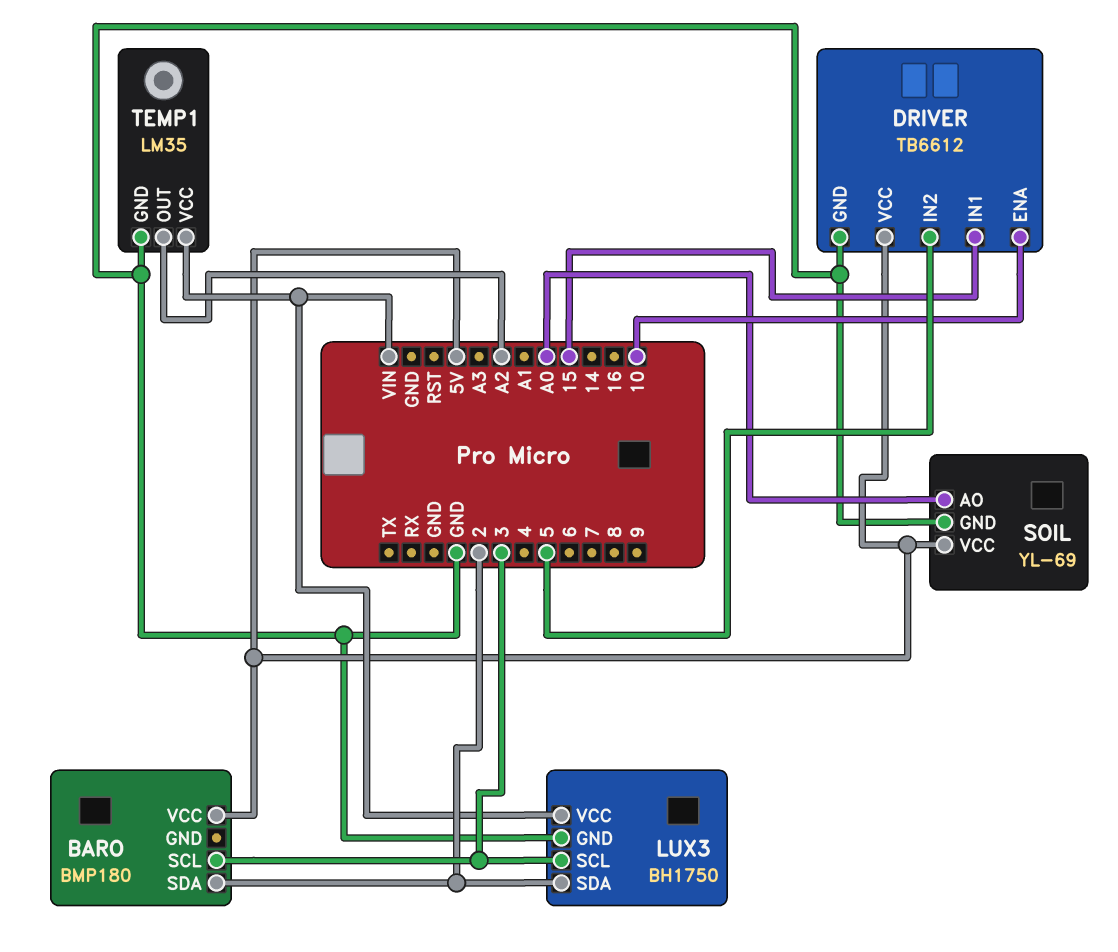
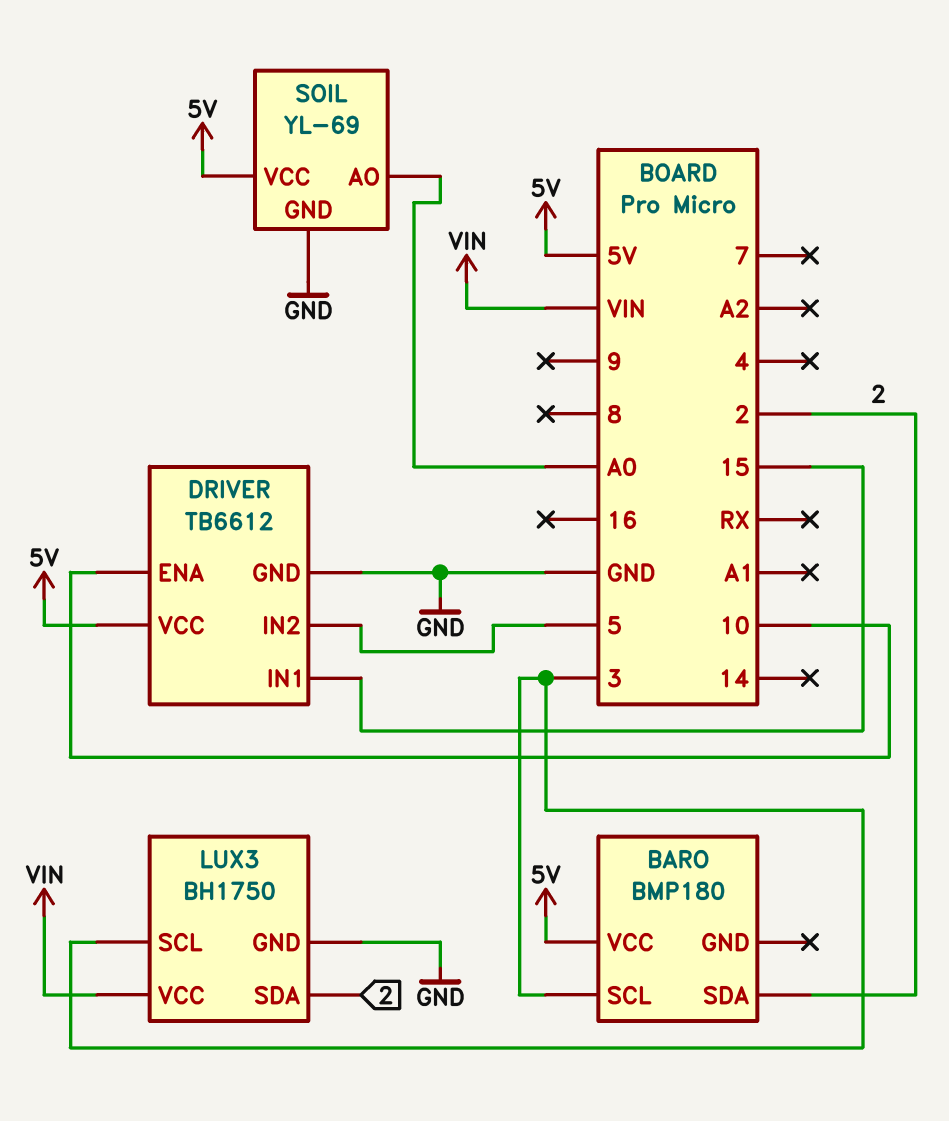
TEMP1: LM35 -> none
TEMP1 pin GND: GND -> none
TEMP1 pin OUT: A2 -> none
TEMP1 pin VCC: VIN -> none

